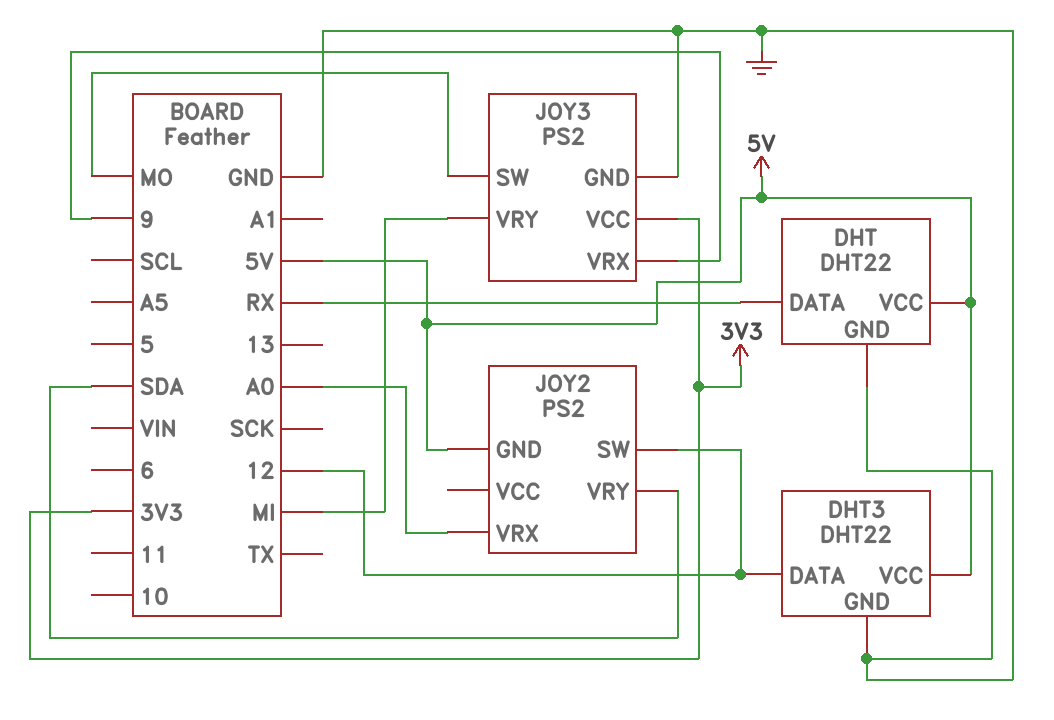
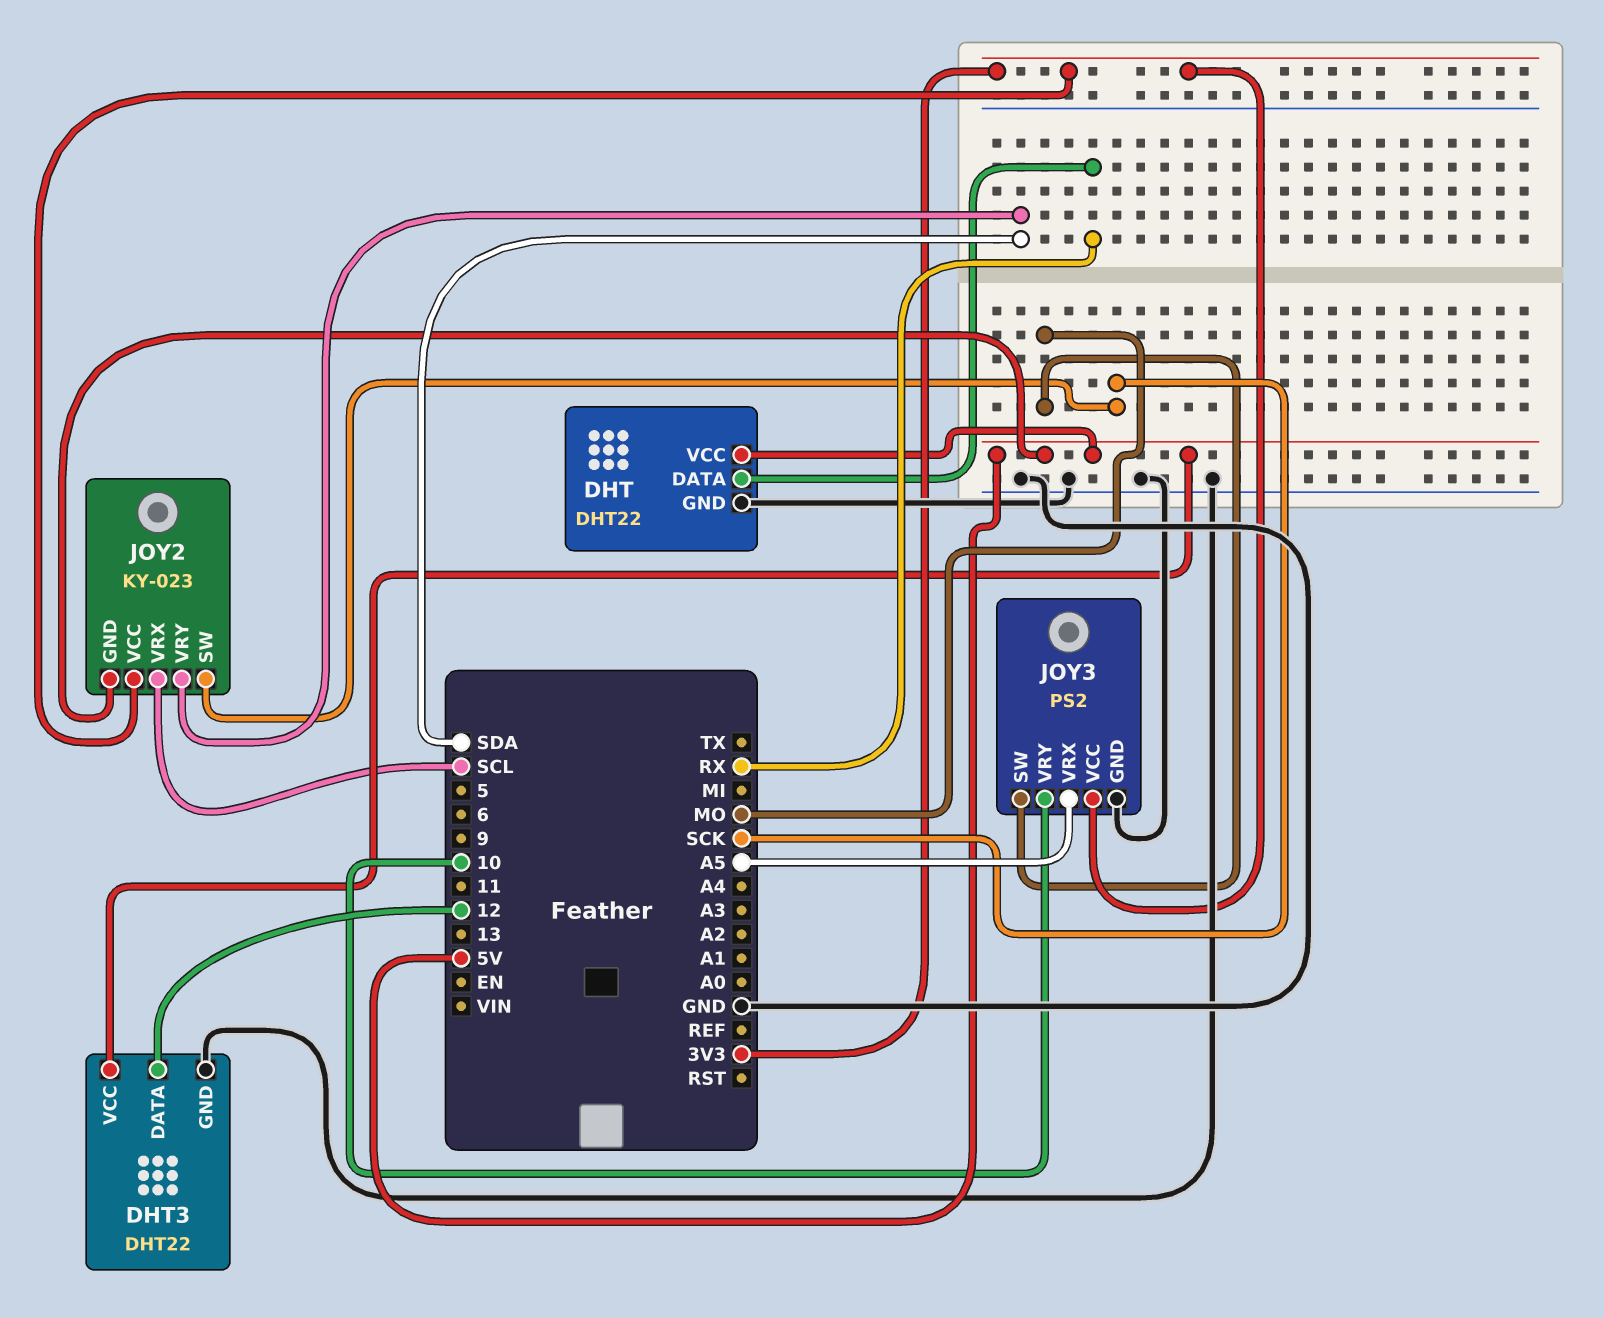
JOY2: PS2 -> KY-023
JOY2 pin SW: 12 -> SCK
JOY2 pin VCC: none -> 3V3
JOY2 pin VRX: A0 -> SCL
JOY3 pin VRX: 9 -> A5
JOY3 pin VRY: MI -> 10

